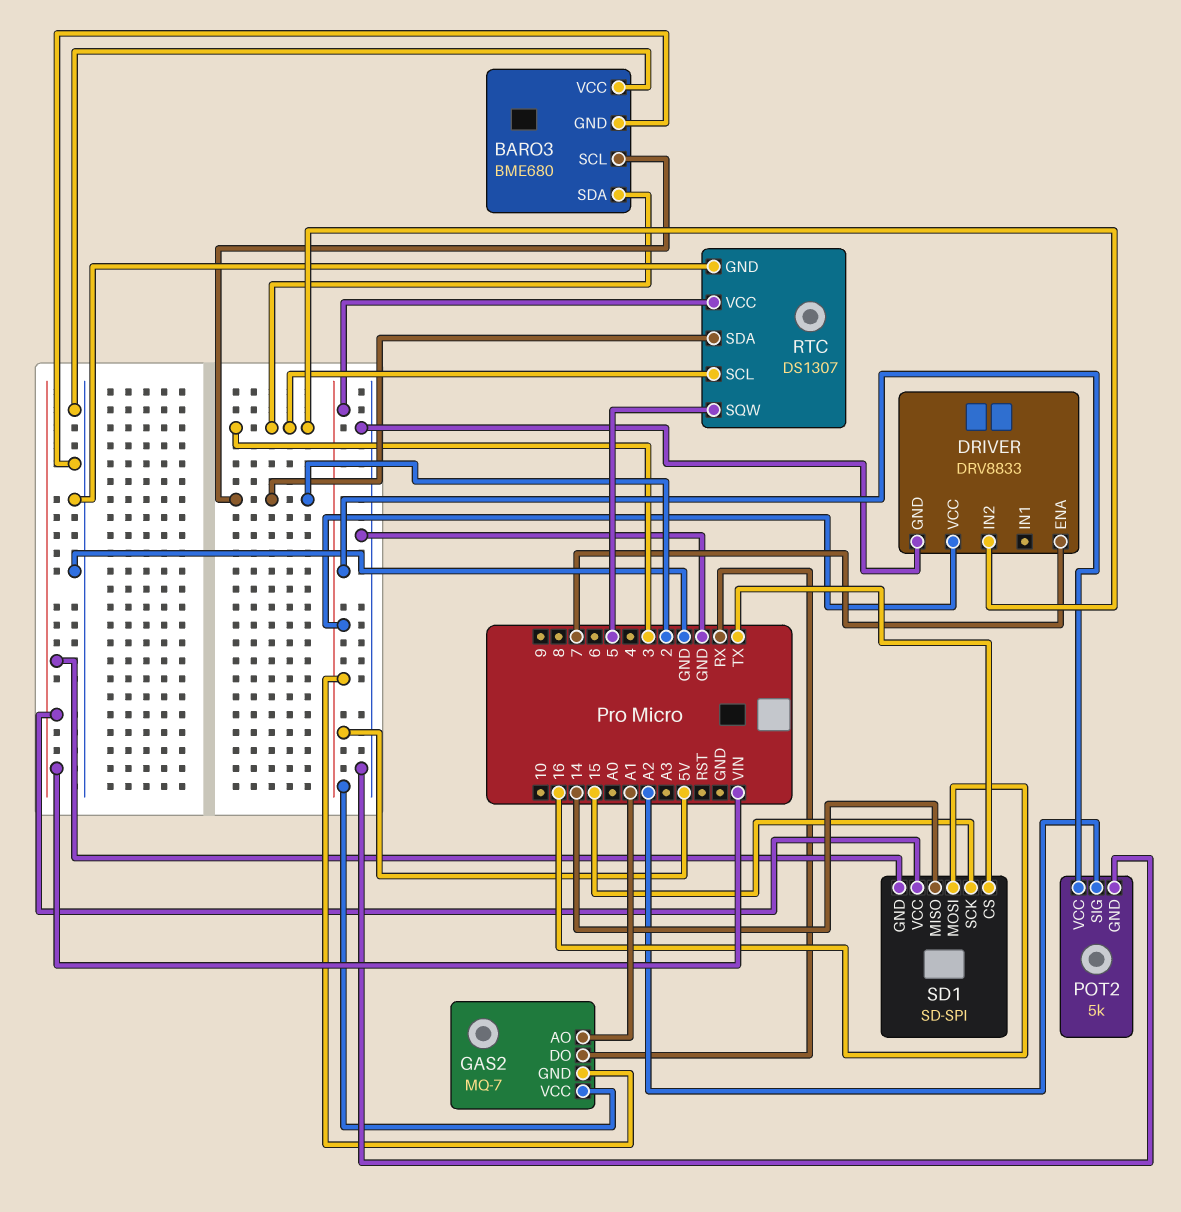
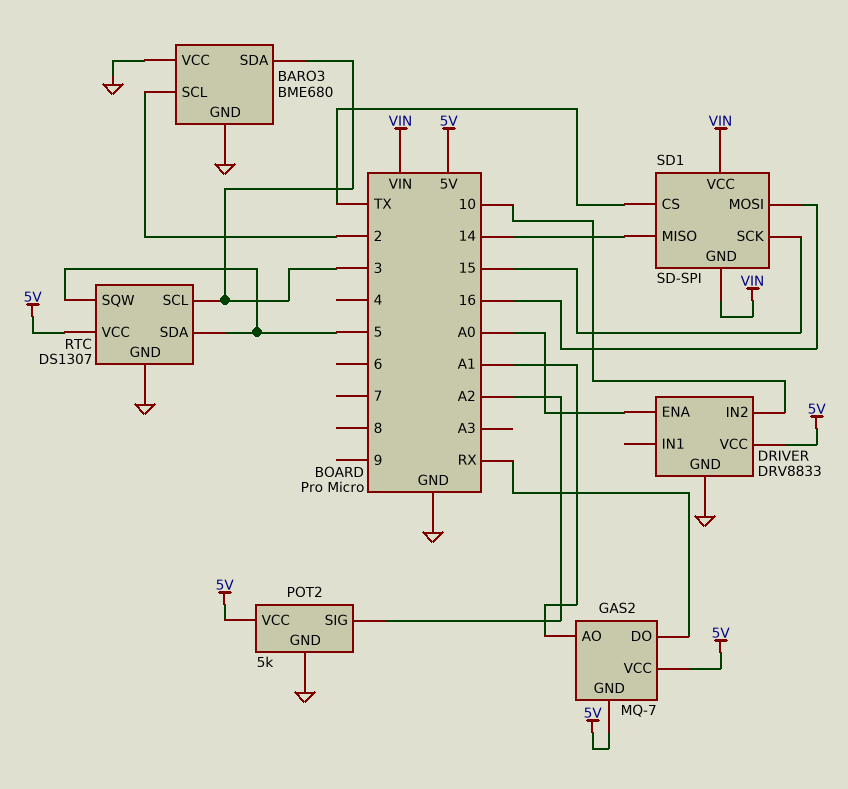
DRIVER pin ENA: 7 -> A0
DRIVER pin IN2: 3 -> 10
RTC pin SDA: 2 -> 5

